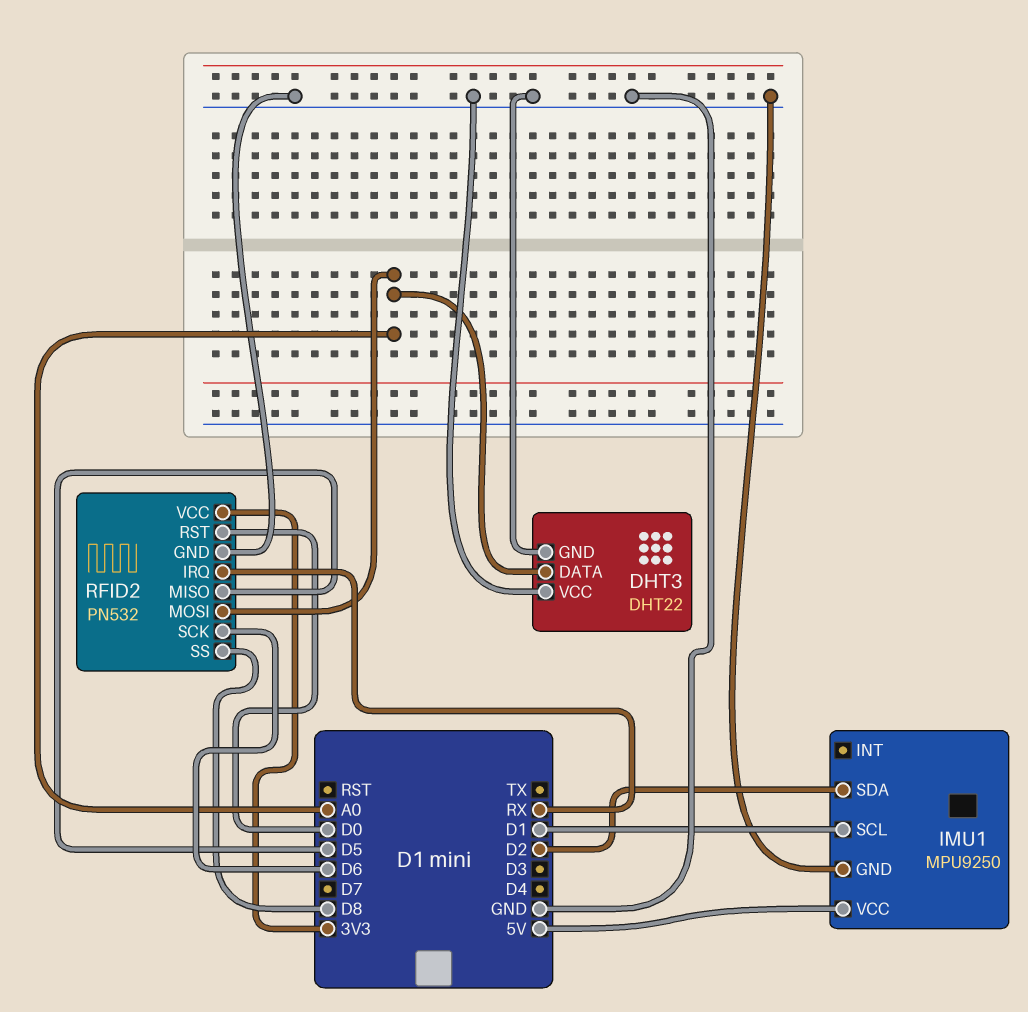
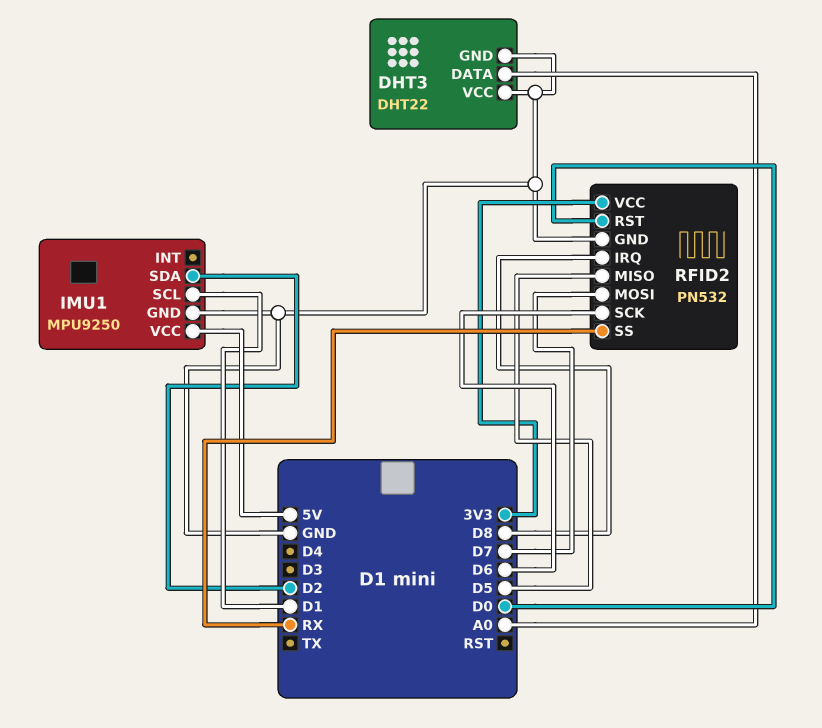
RFID2 pin IRQ: RX -> D8
RFID2 pin MOSI: A0 -> D7
RFID2 pin SS: D8 -> RX

